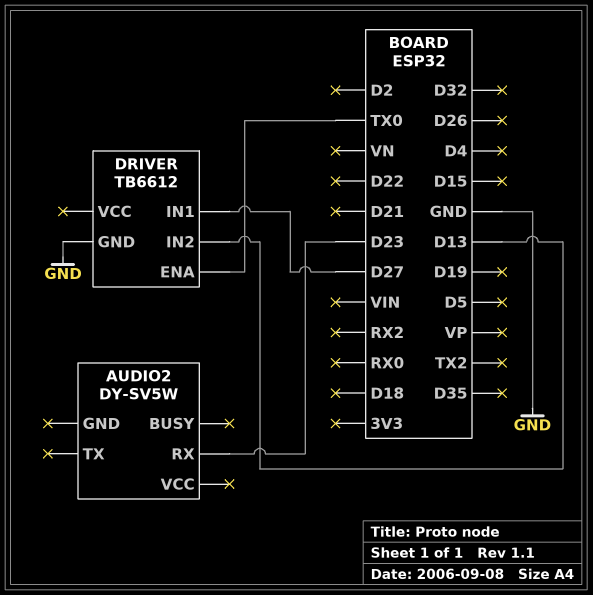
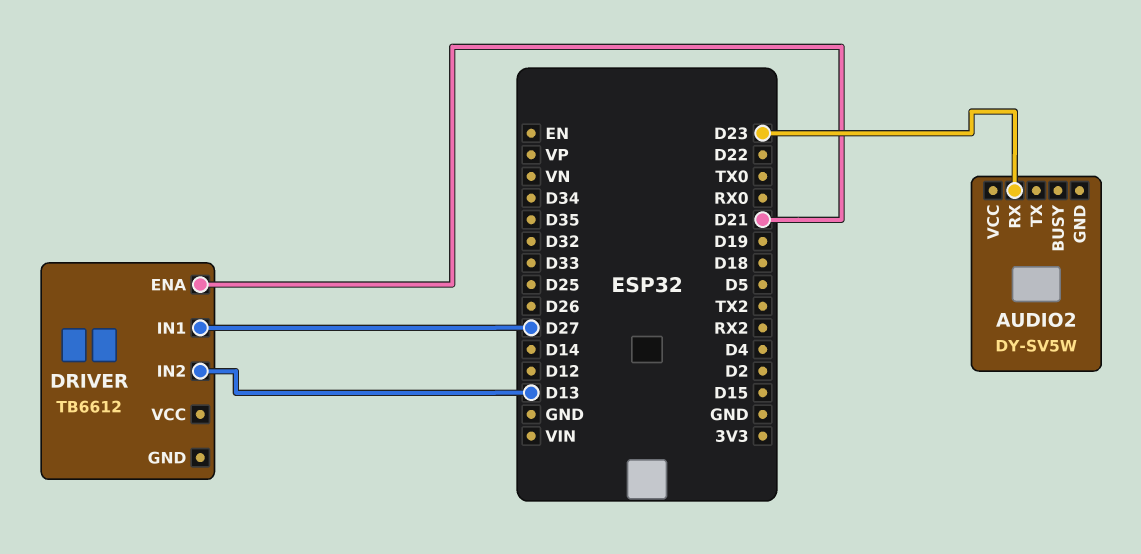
DRIVER pin ENA: TX0 -> D21
DRIVER pin GND: GND -> none

